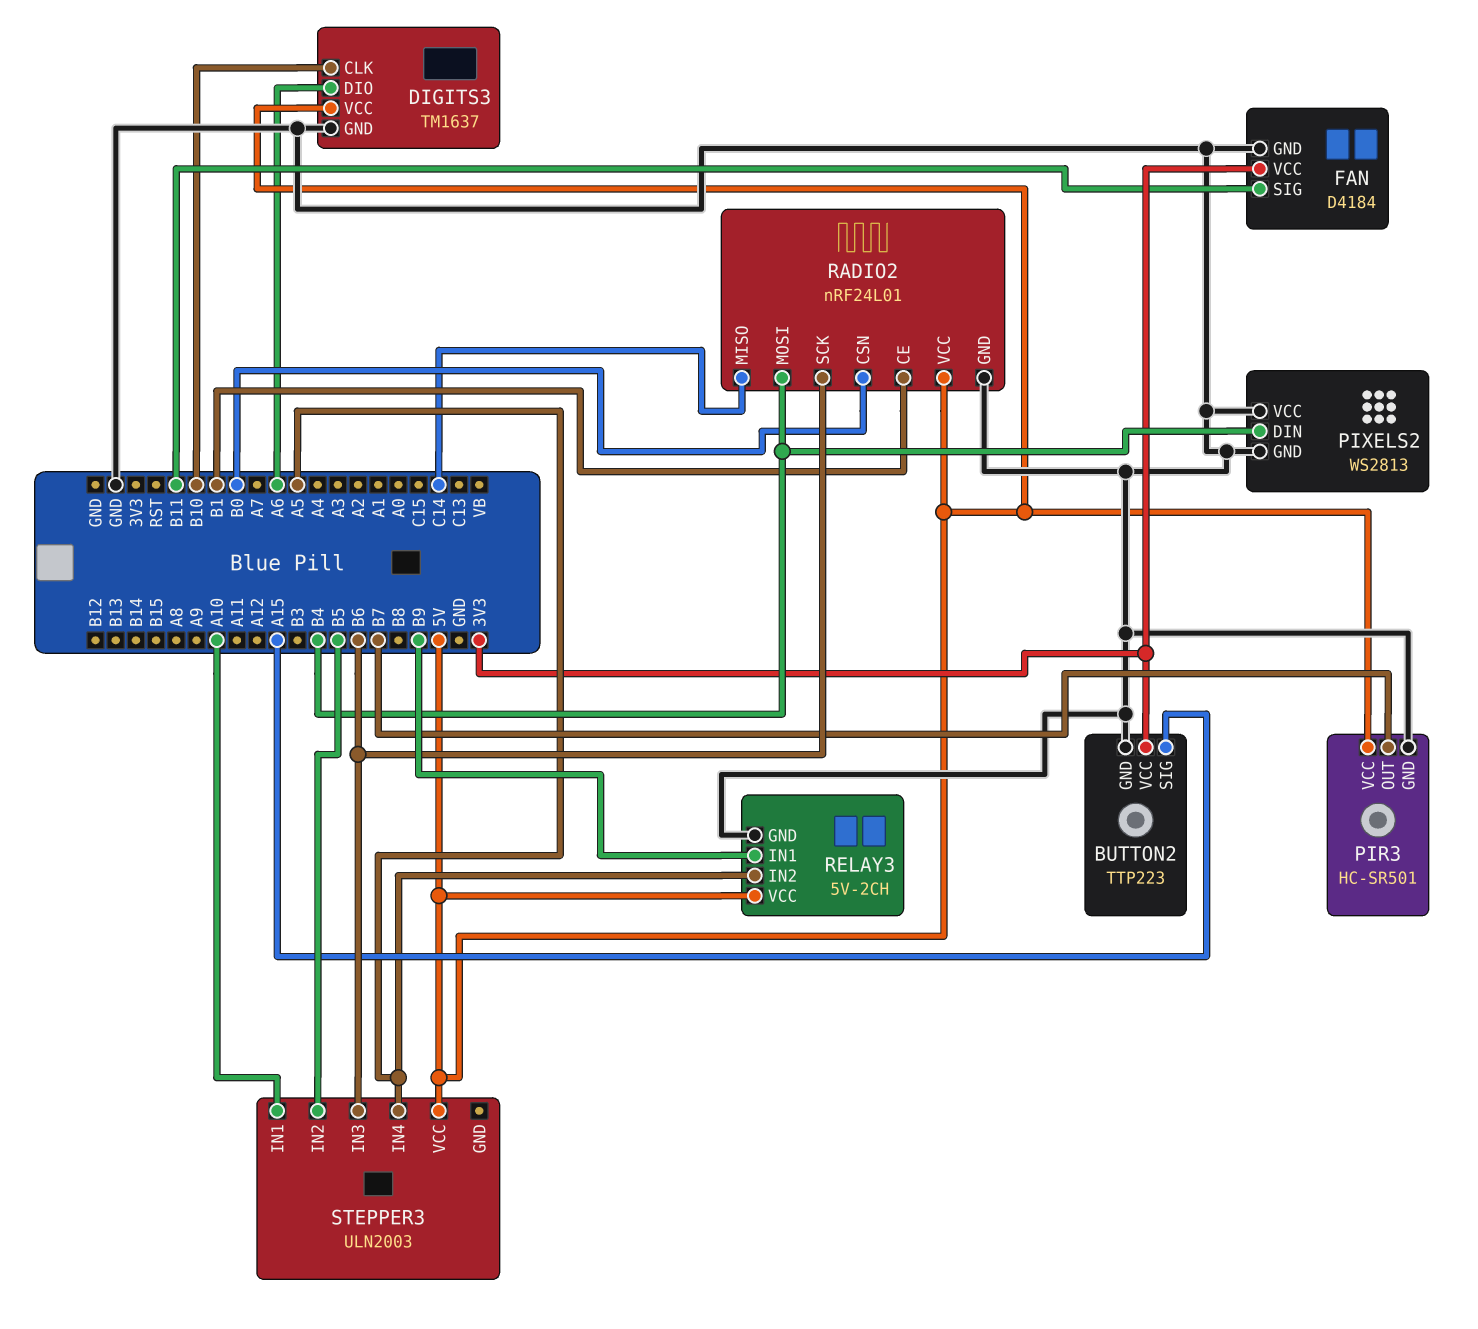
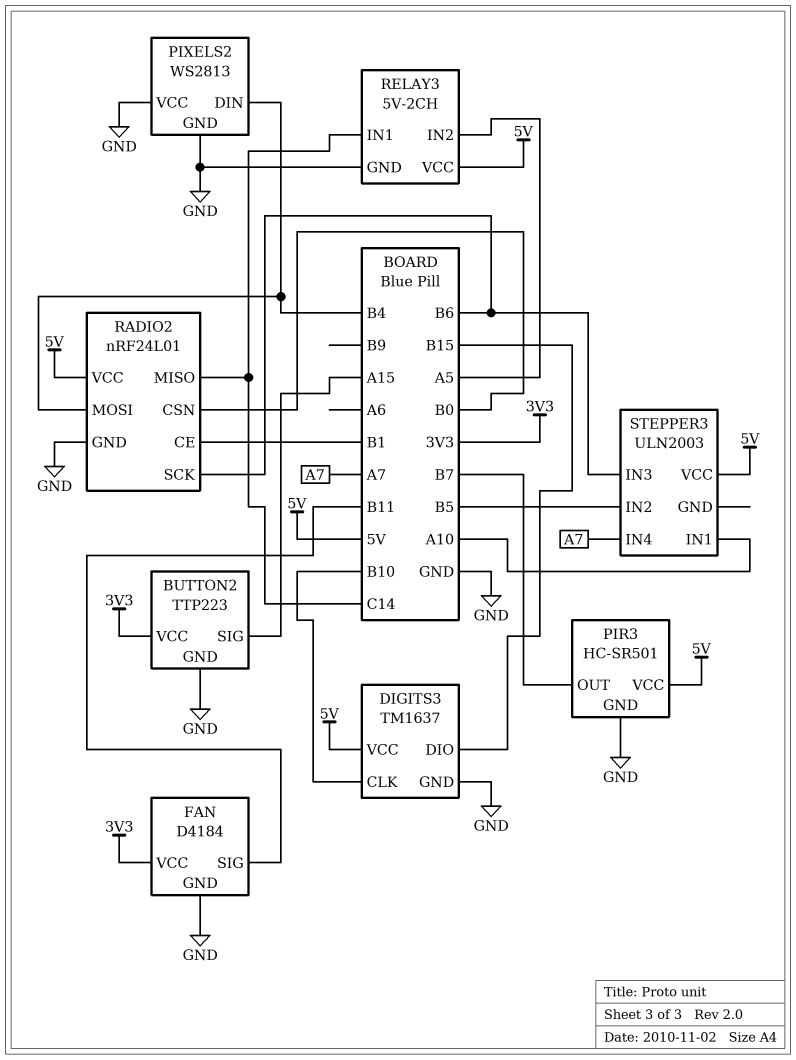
DIGITS3 pin DIO: A6 -> B15
RELAY3 pin IN1: B9 -> C14
STEPPER3 pin IN4: A5 -> A7

